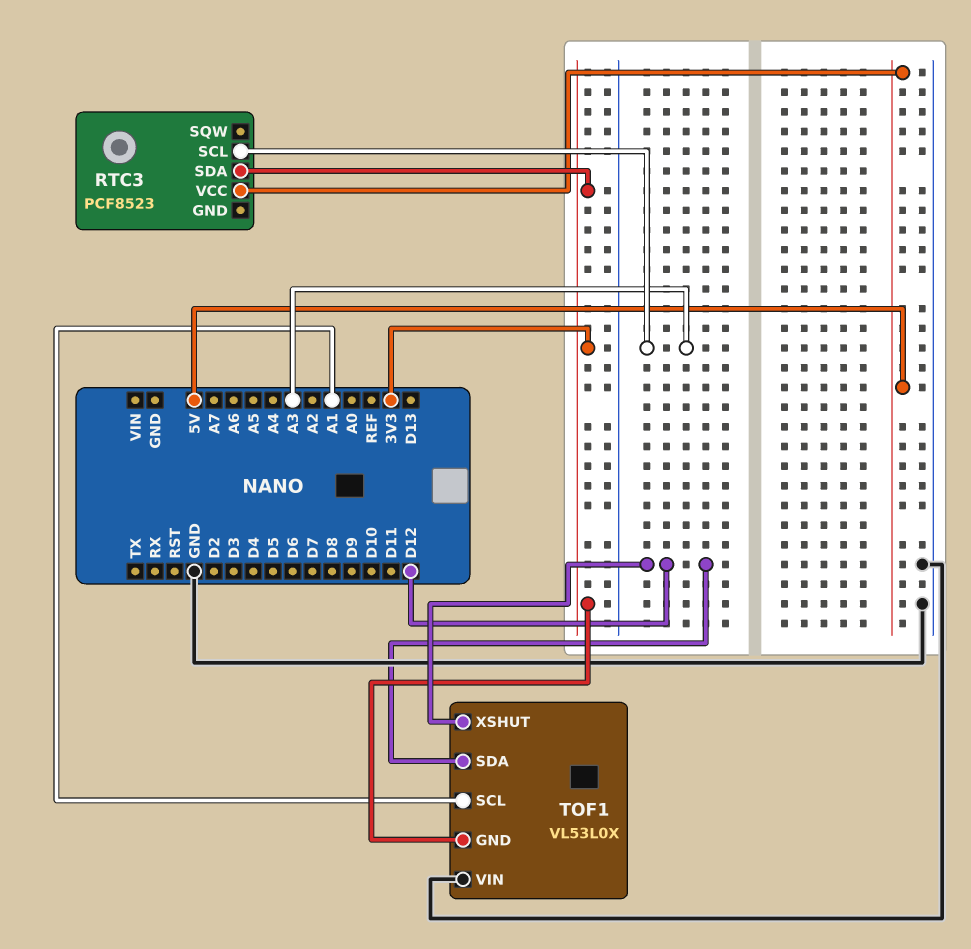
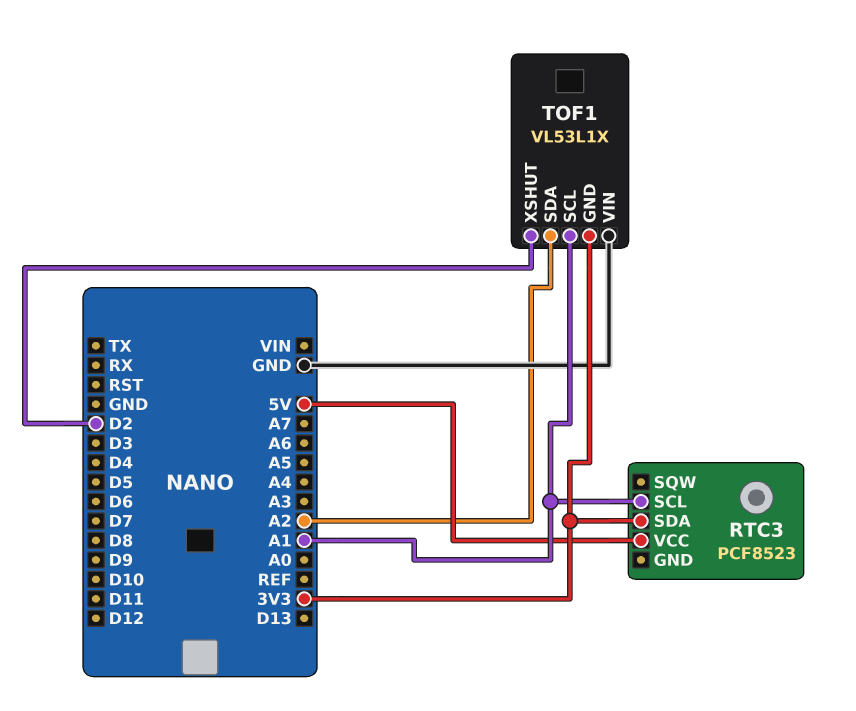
RTC3 pin SCL: A3 -> A1
TOF1: VL53L0X -> VL53L1X
TOF1 pin SDA: D12 -> A2
TOF1 pin XSHUT: D12 -> D2

